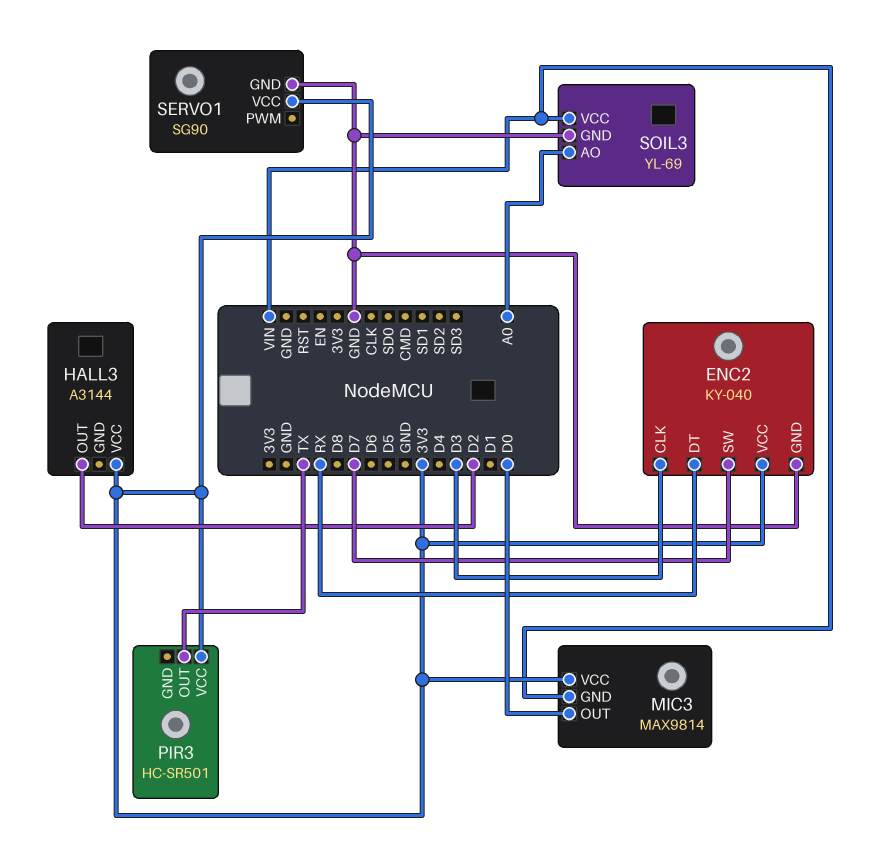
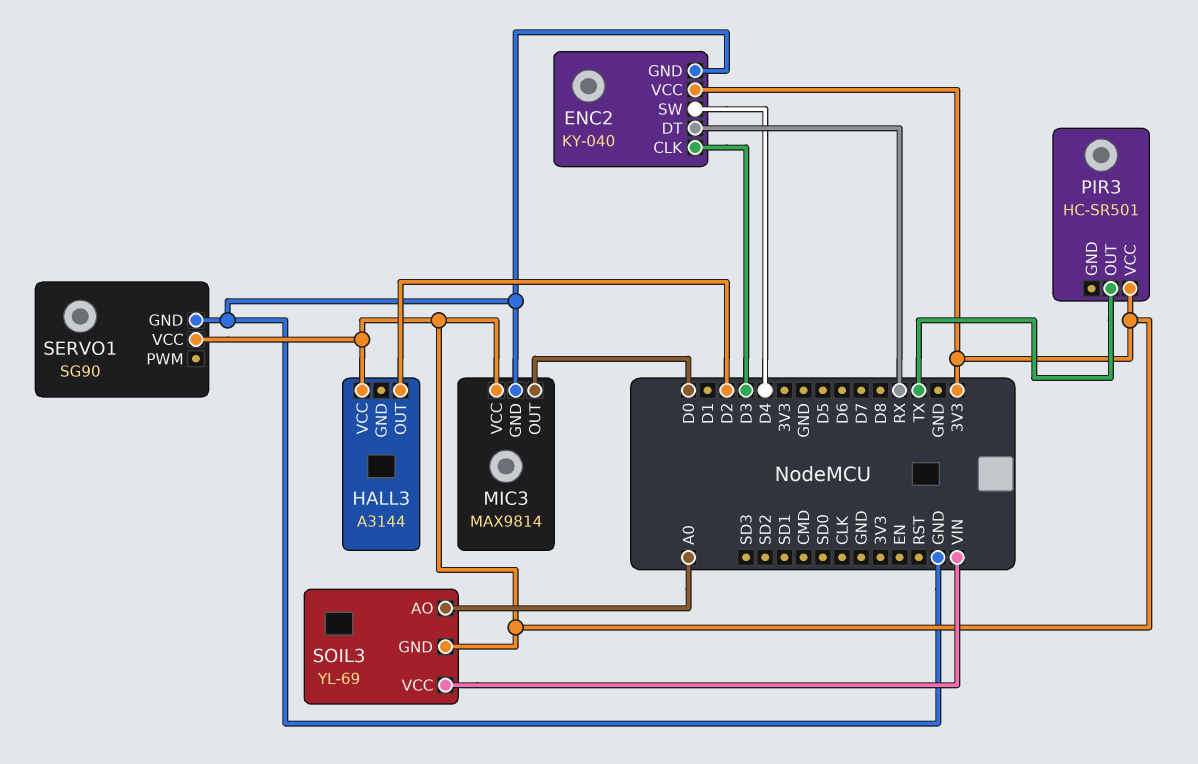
ENC2 pin SW: D7 -> D4
MIC3 pin GND: VIN -> GND
SOIL3 pin GND: GND -> 3V3

